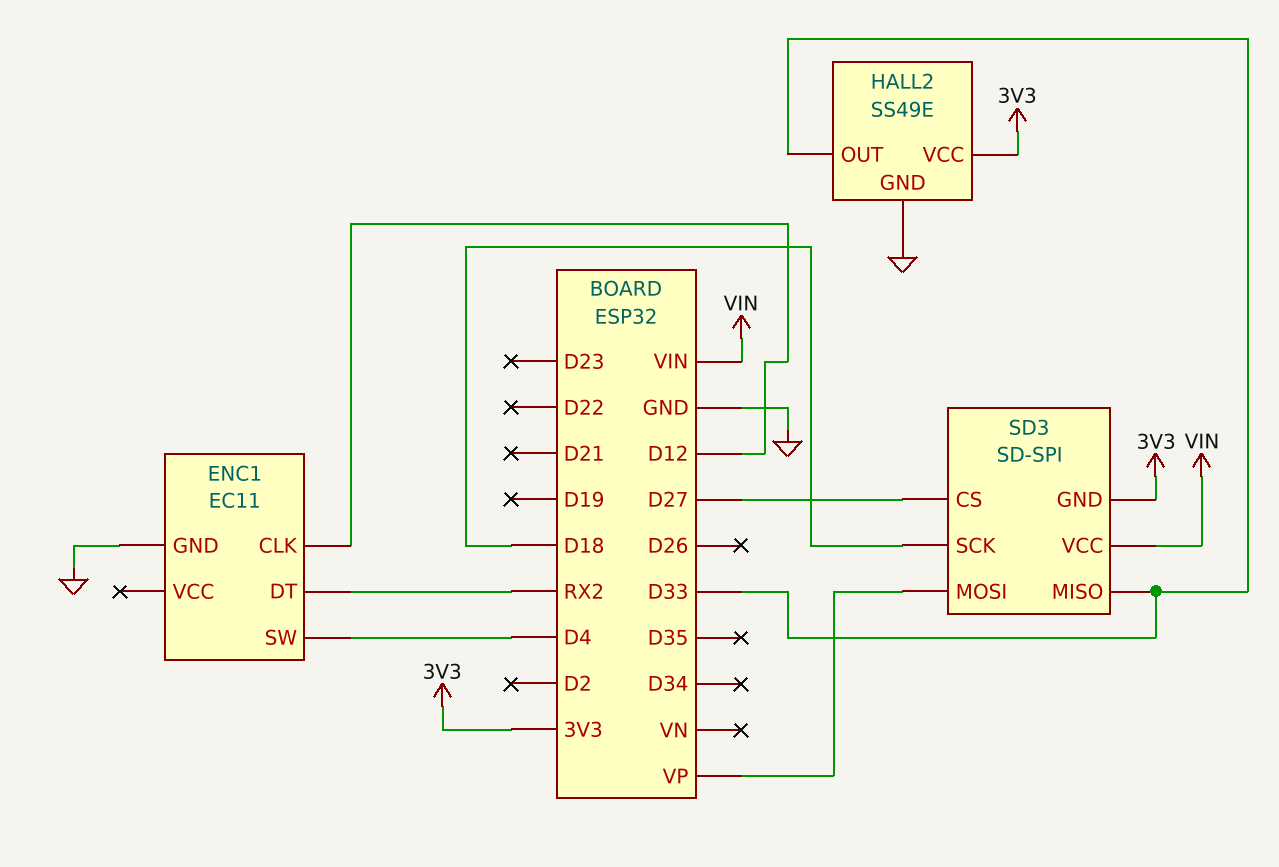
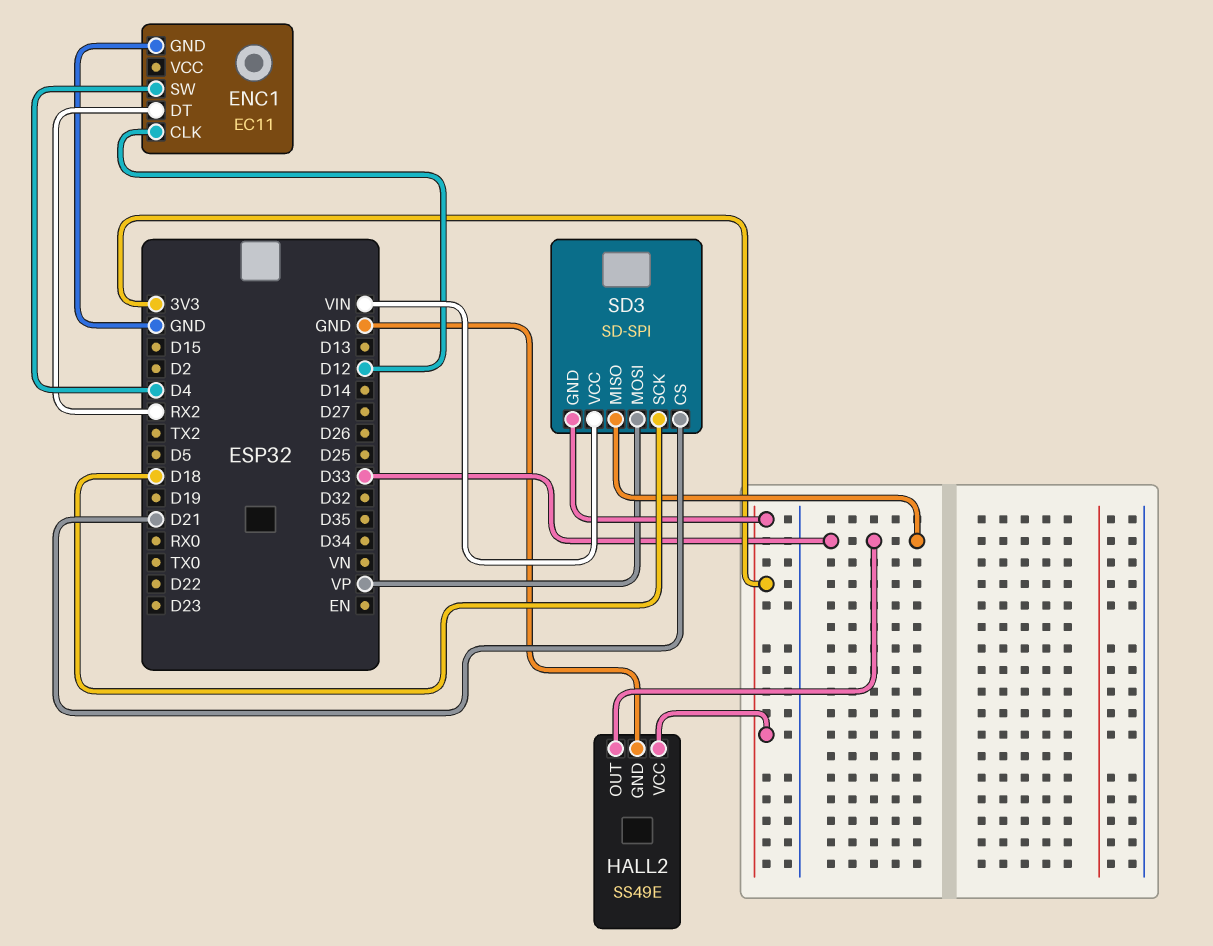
SD3 pin CS: D27 -> D21

